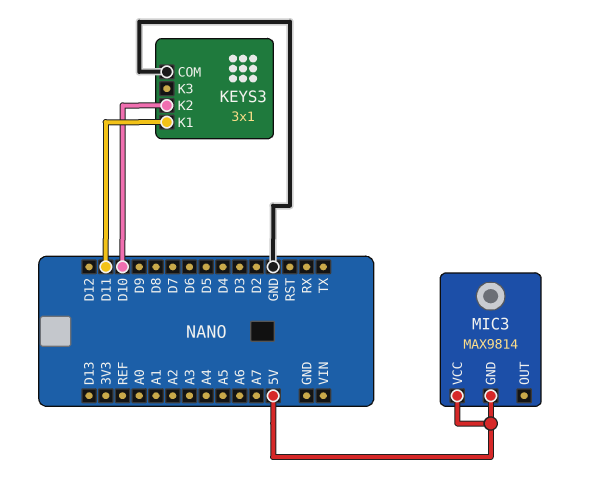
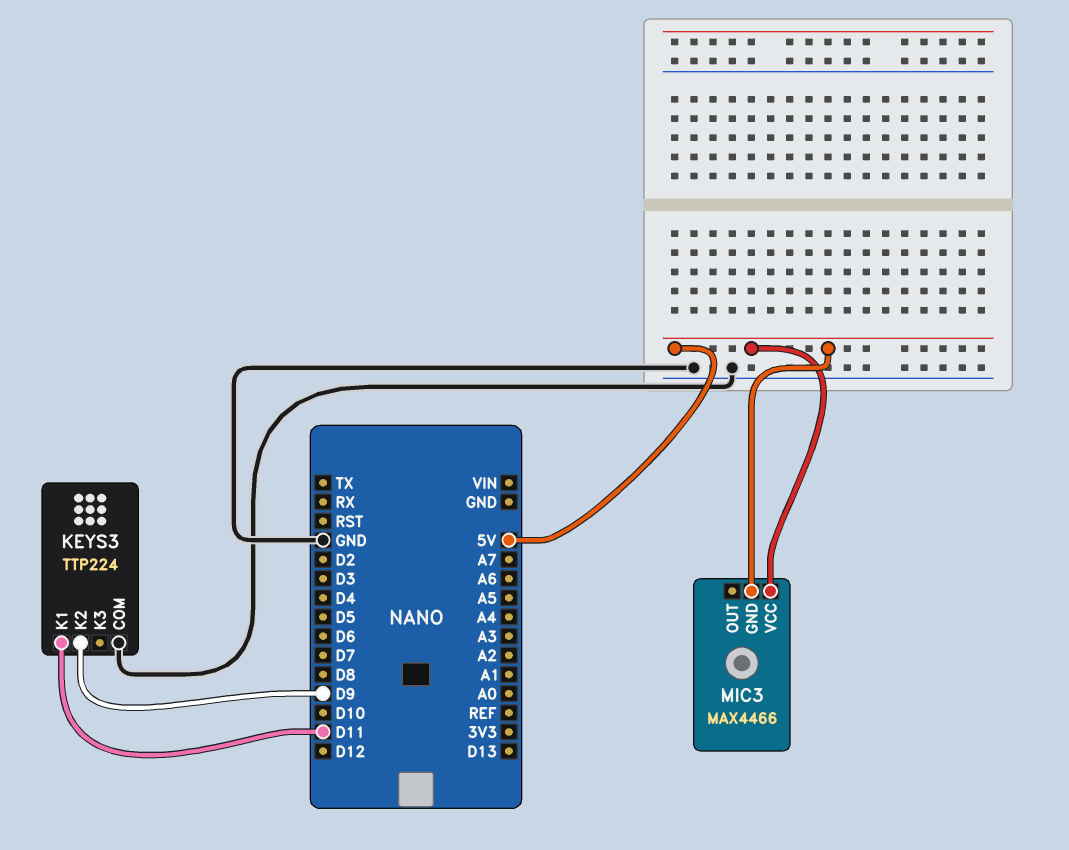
KEYS3: 3x1 -> TTP224
KEYS3 pin K2: D10 -> D9
MIC3: MAX9814 -> MAX4466

